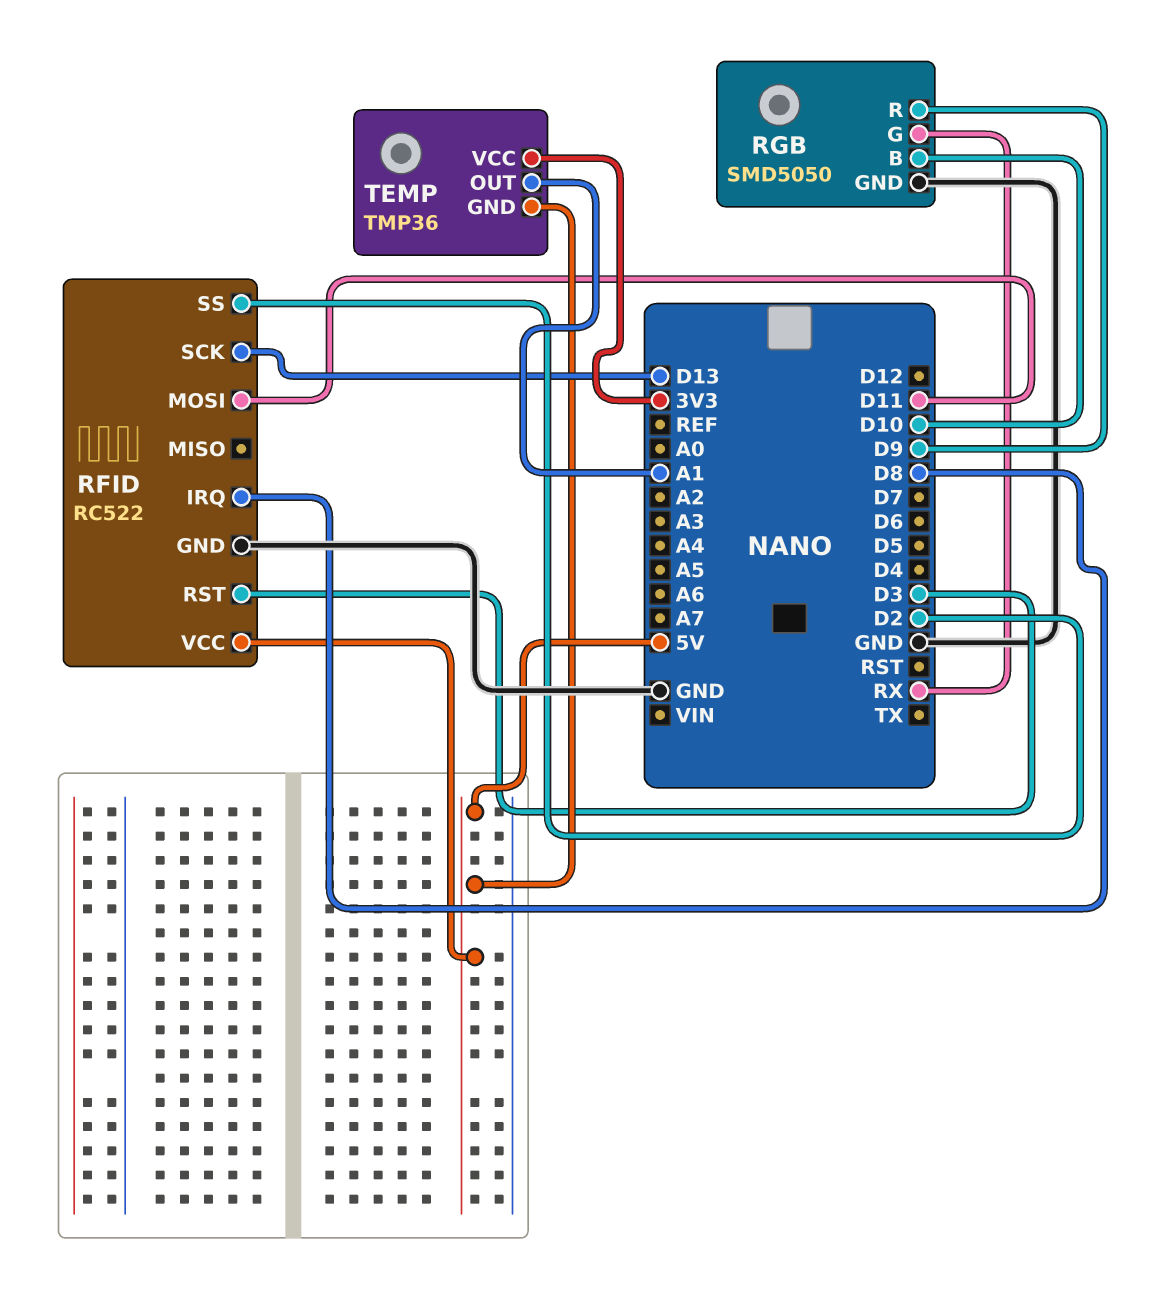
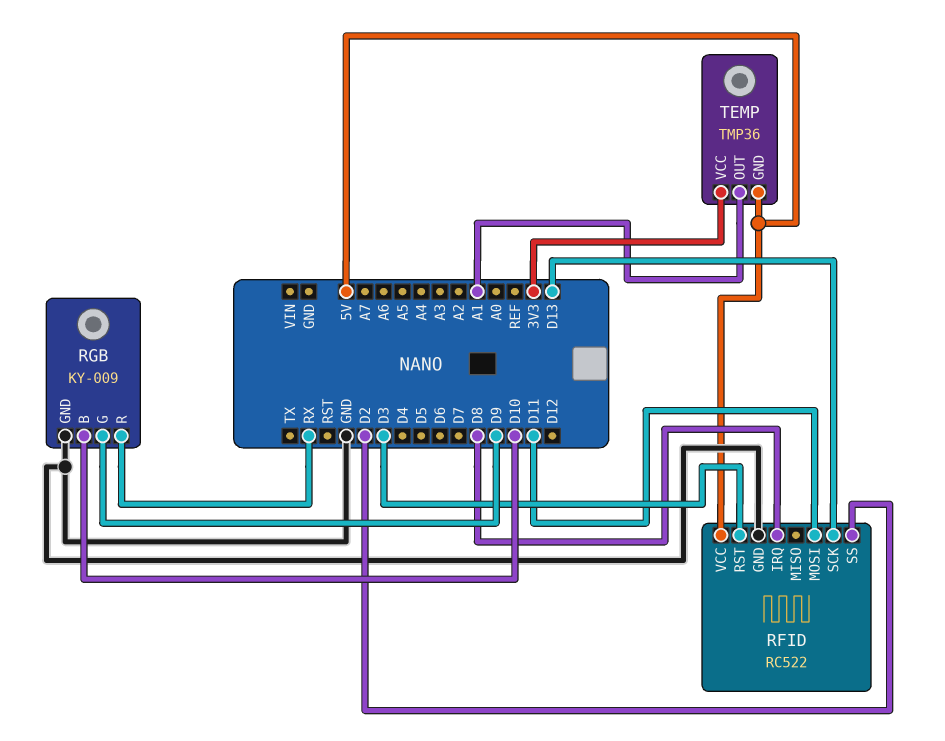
RGB: SMD5050 -> KY-009
RGB pin G: RX -> D9
RGB pin R: D9 -> RX

